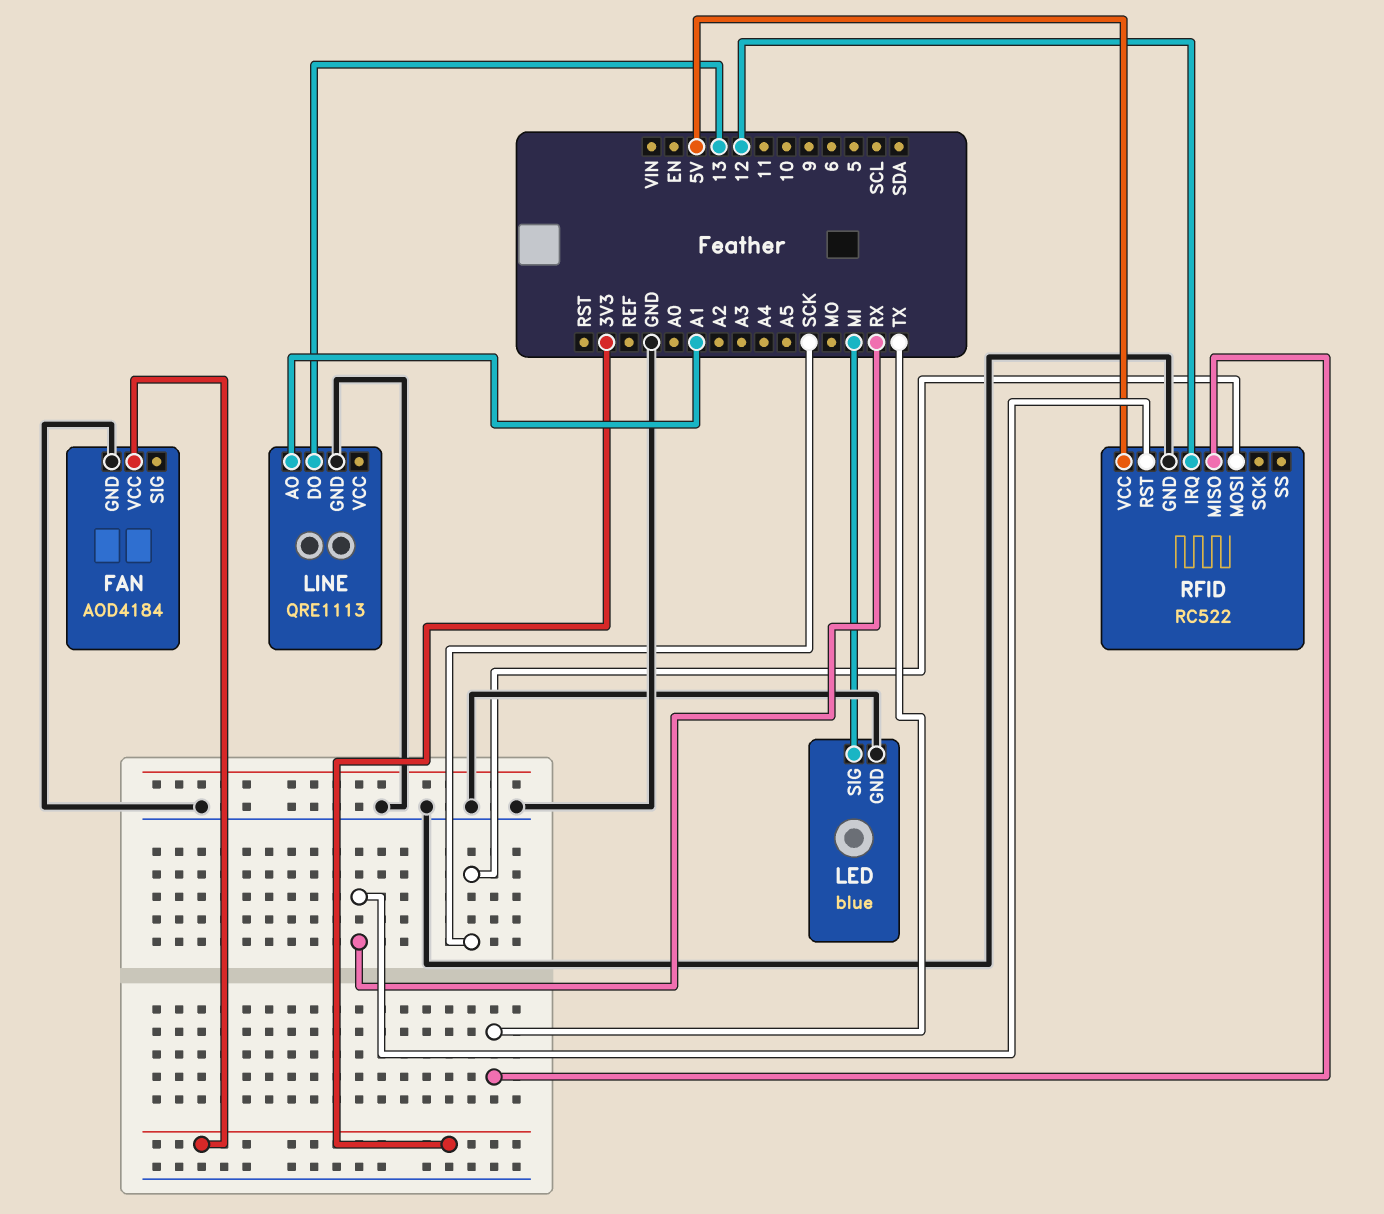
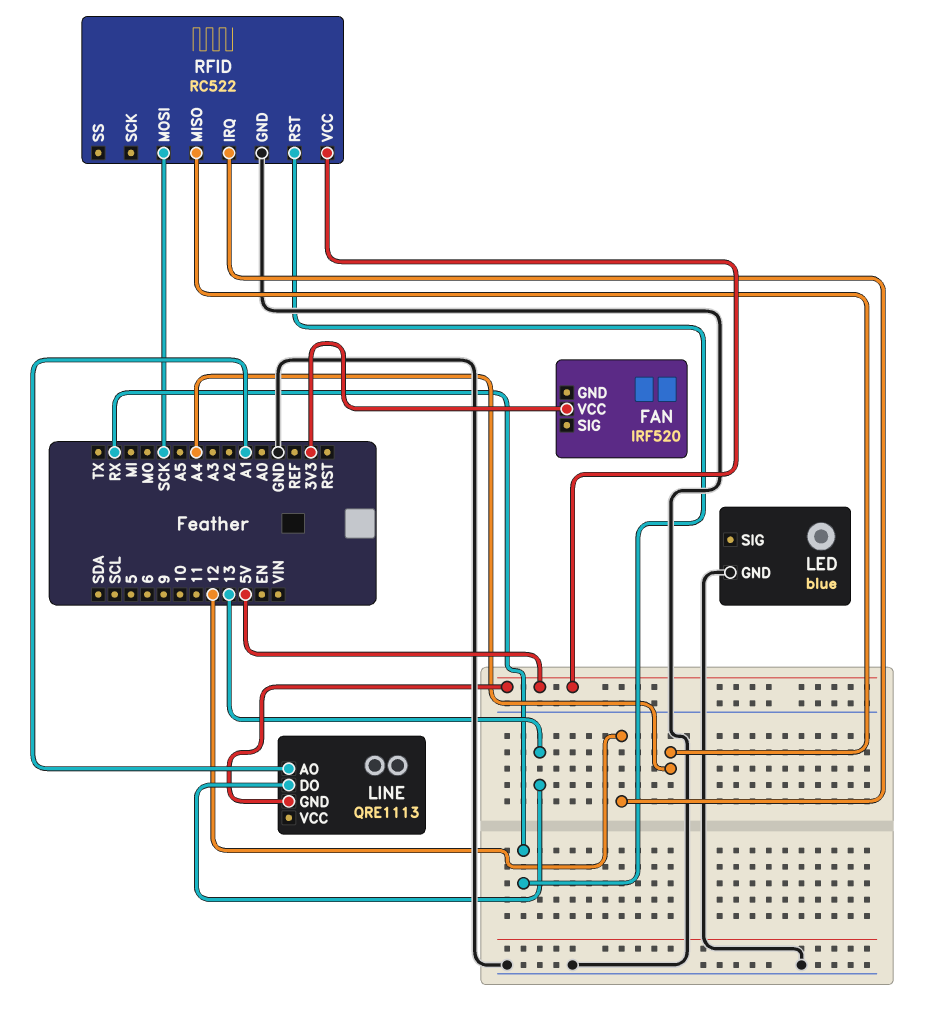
FAN: AOD4184 -> IRF520
FAN pin GND: GND -> none
LED pin SIG: MI -> none
LINE pin GND: GND -> 5V
RFID pin MISO: TX -> A4

